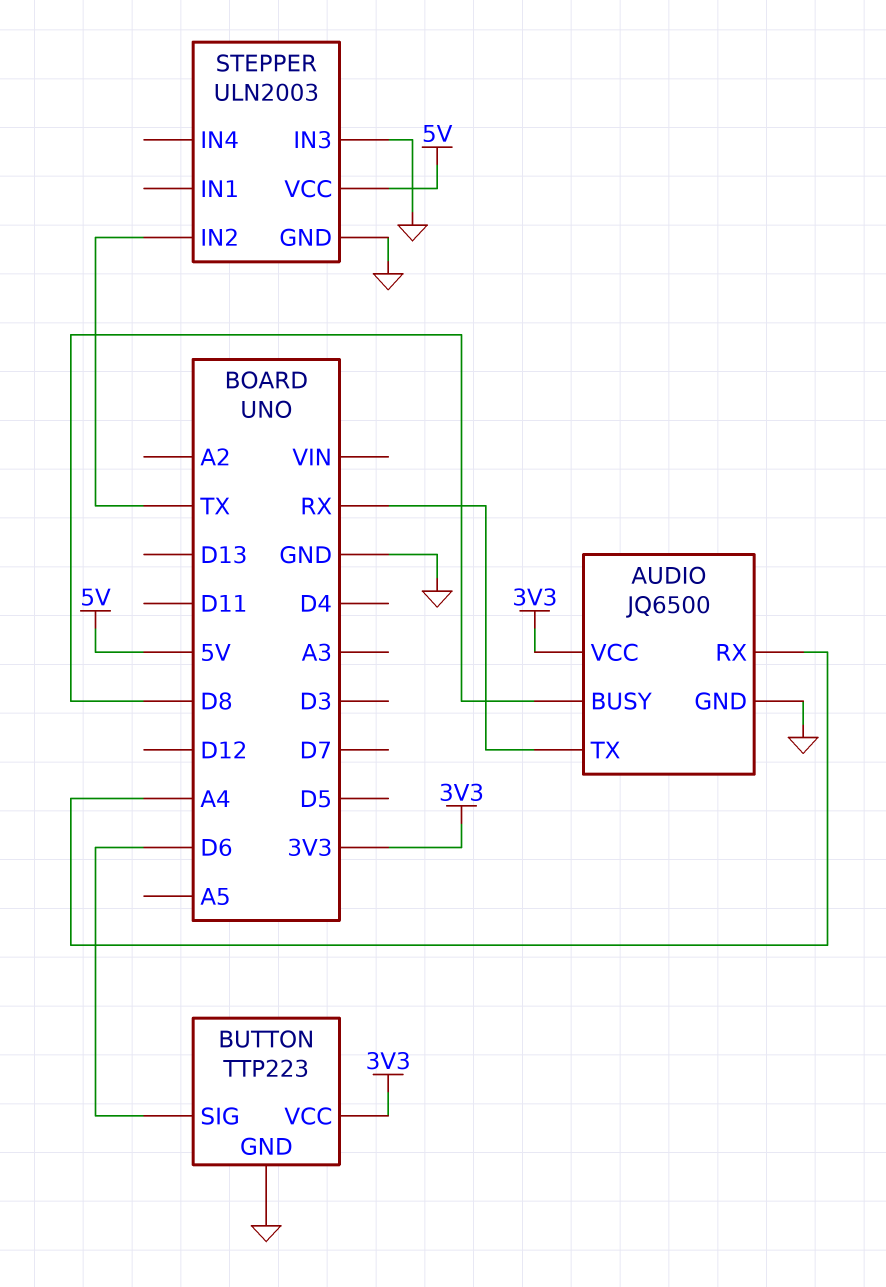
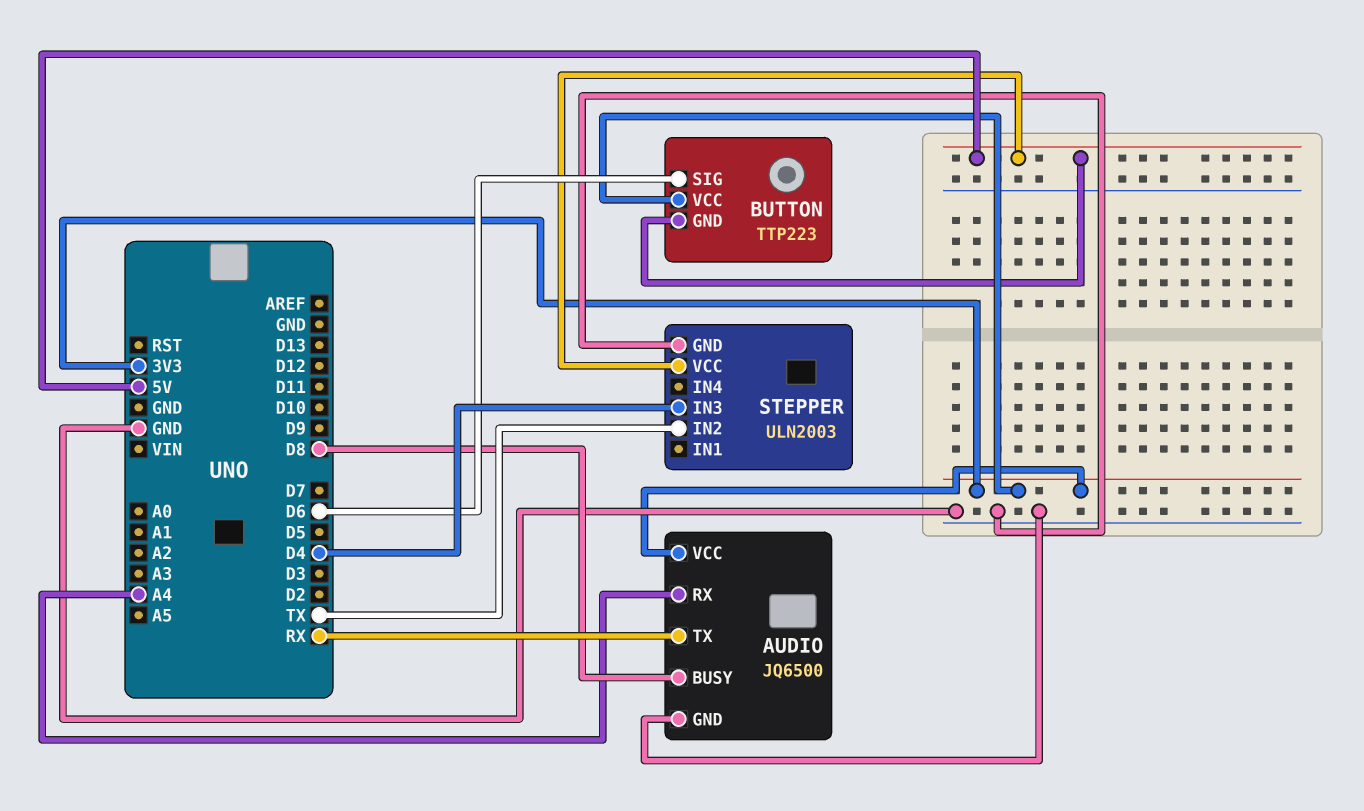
BUTTON pin GND: GND -> 5V
STEPPER pin IN3: GND -> D4

